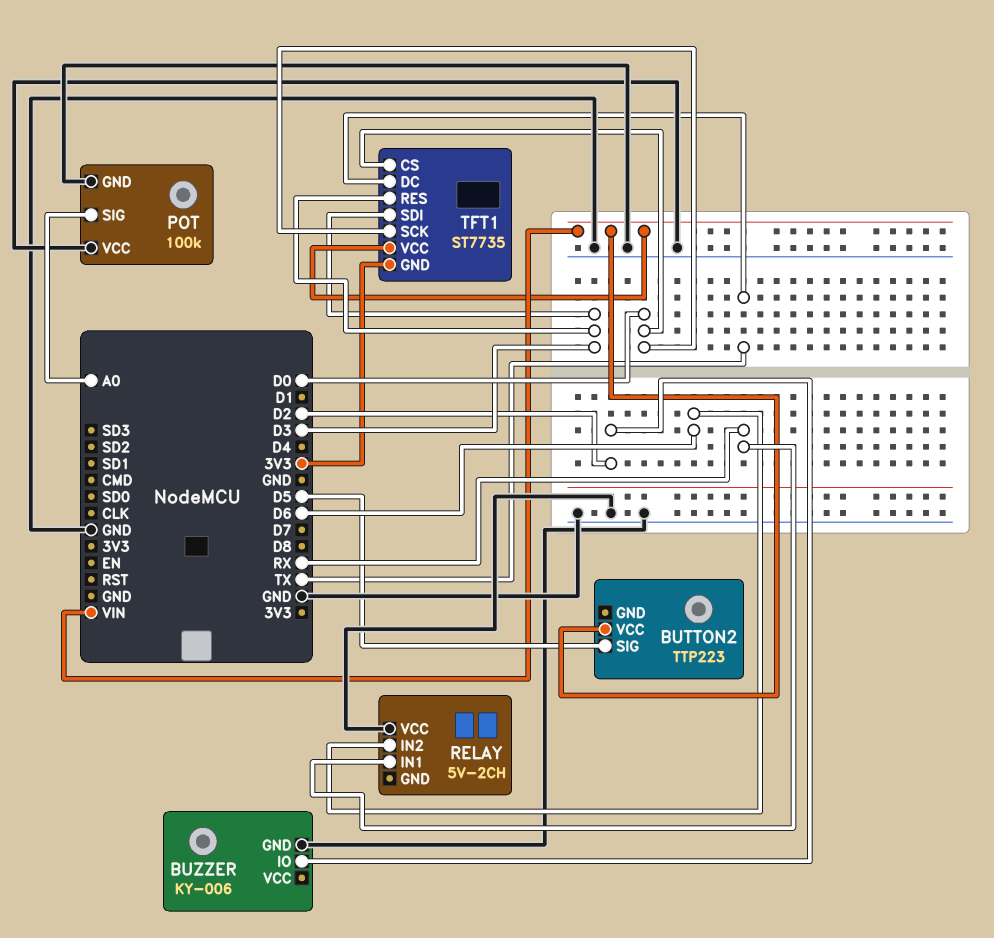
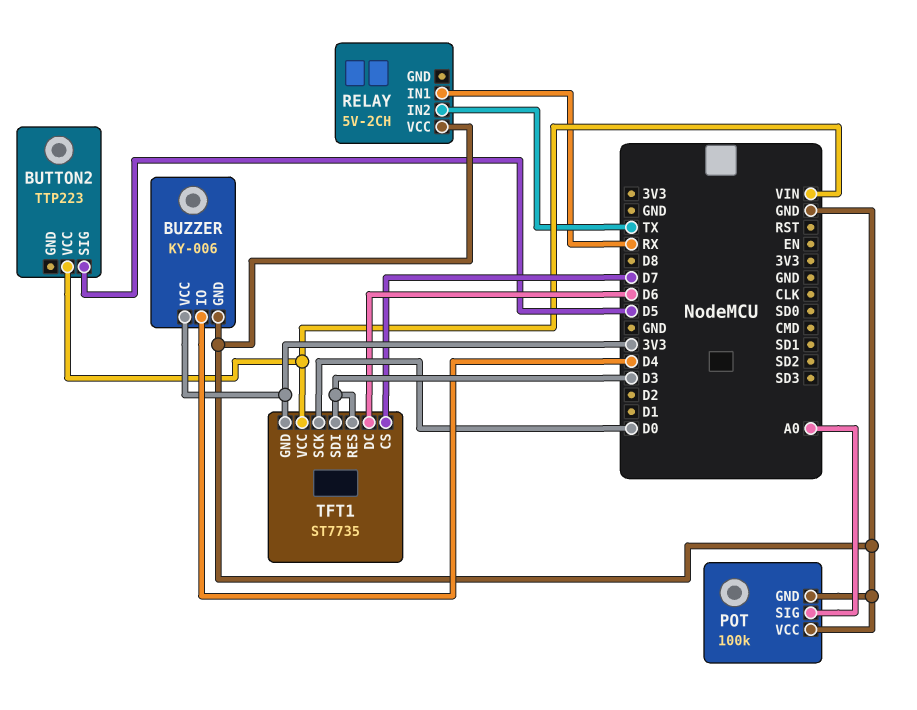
BUZZER pin IO: D2 -> D4
BUZZER pin VCC: none -> 3V3
RELAY pin IN2: D6 -> TX
TFT1 pin CS: D0 -> D7
TFT1 pin DC: TX -> D6

